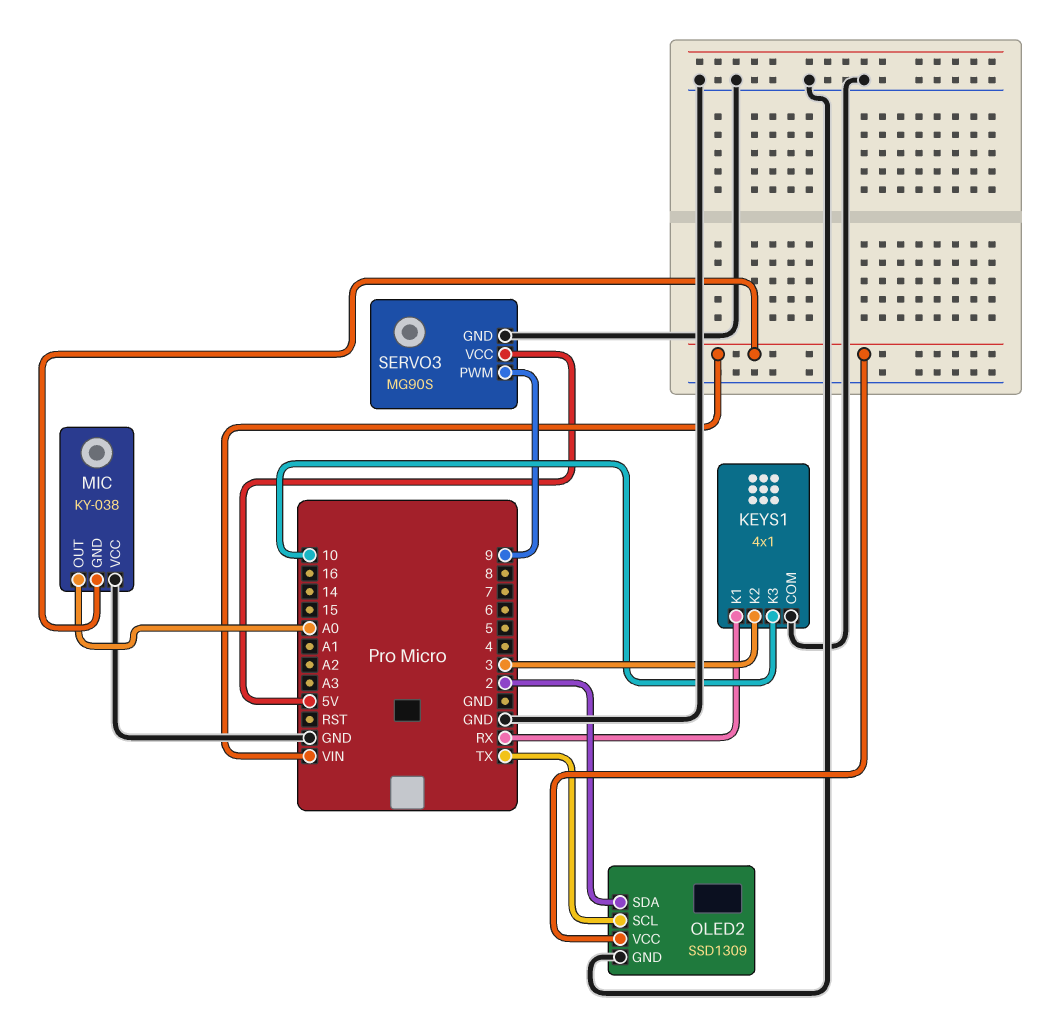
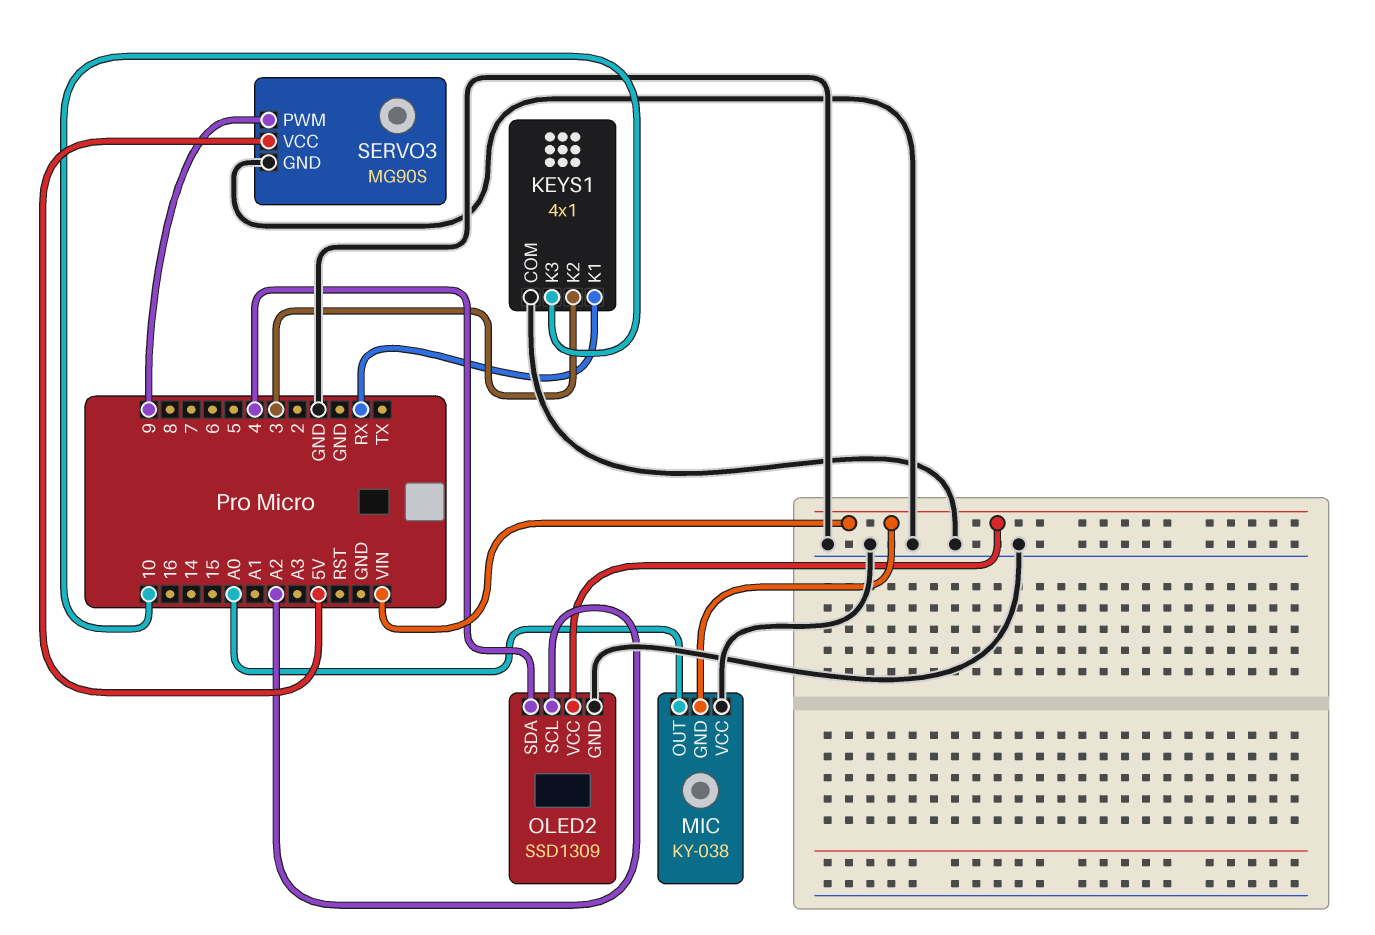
OLED2 pin SCL: TX -> A2
OLED2 pin SDA: 2 -> 4

